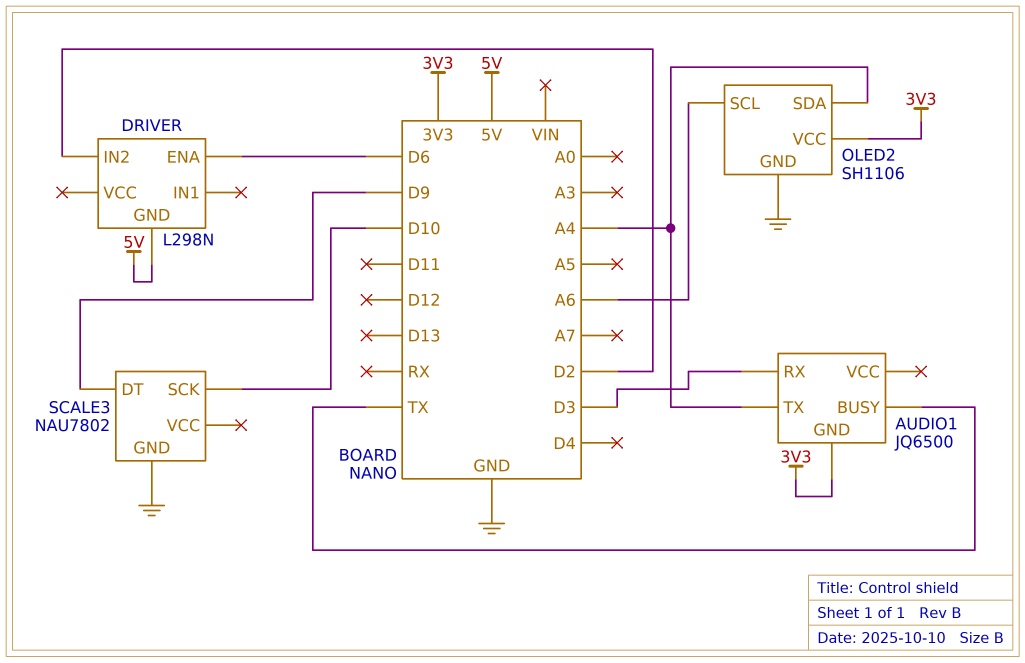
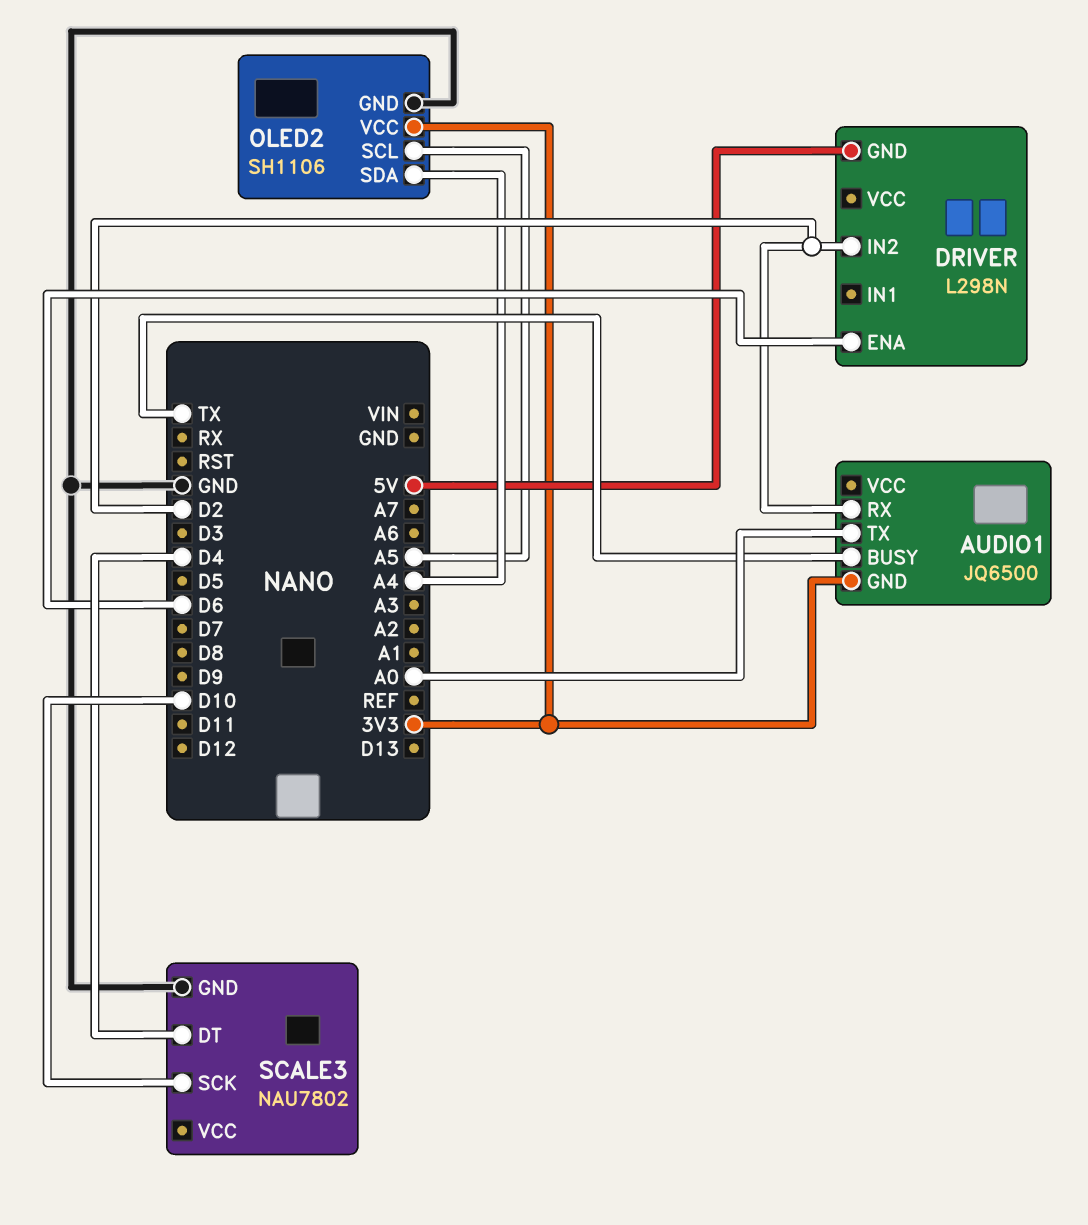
AUDIO1 pin RX: D3 -> D2
AUDIO1 pin TX: A4 -> A0
OLED2 pin SCL: A6 -> A5
SCALE3 pin DT: D9 -> D4

